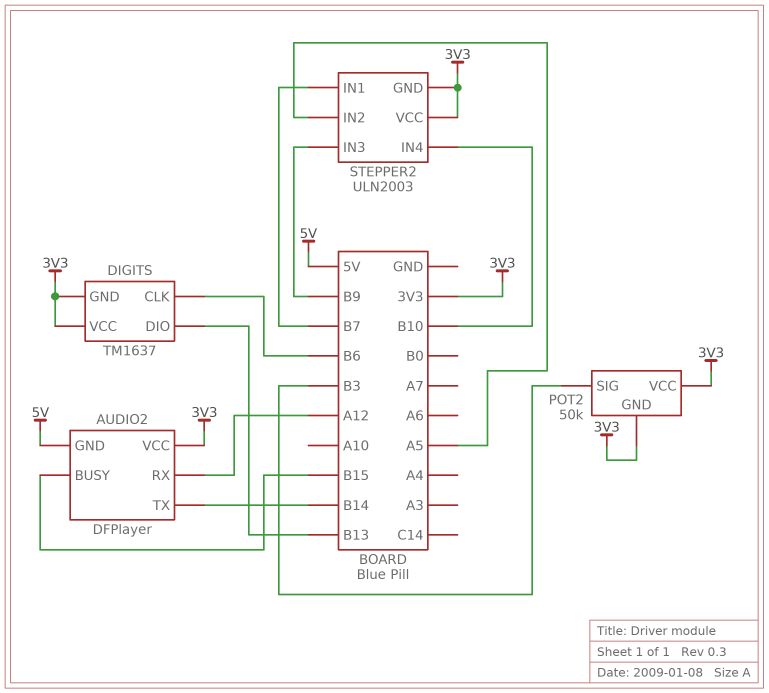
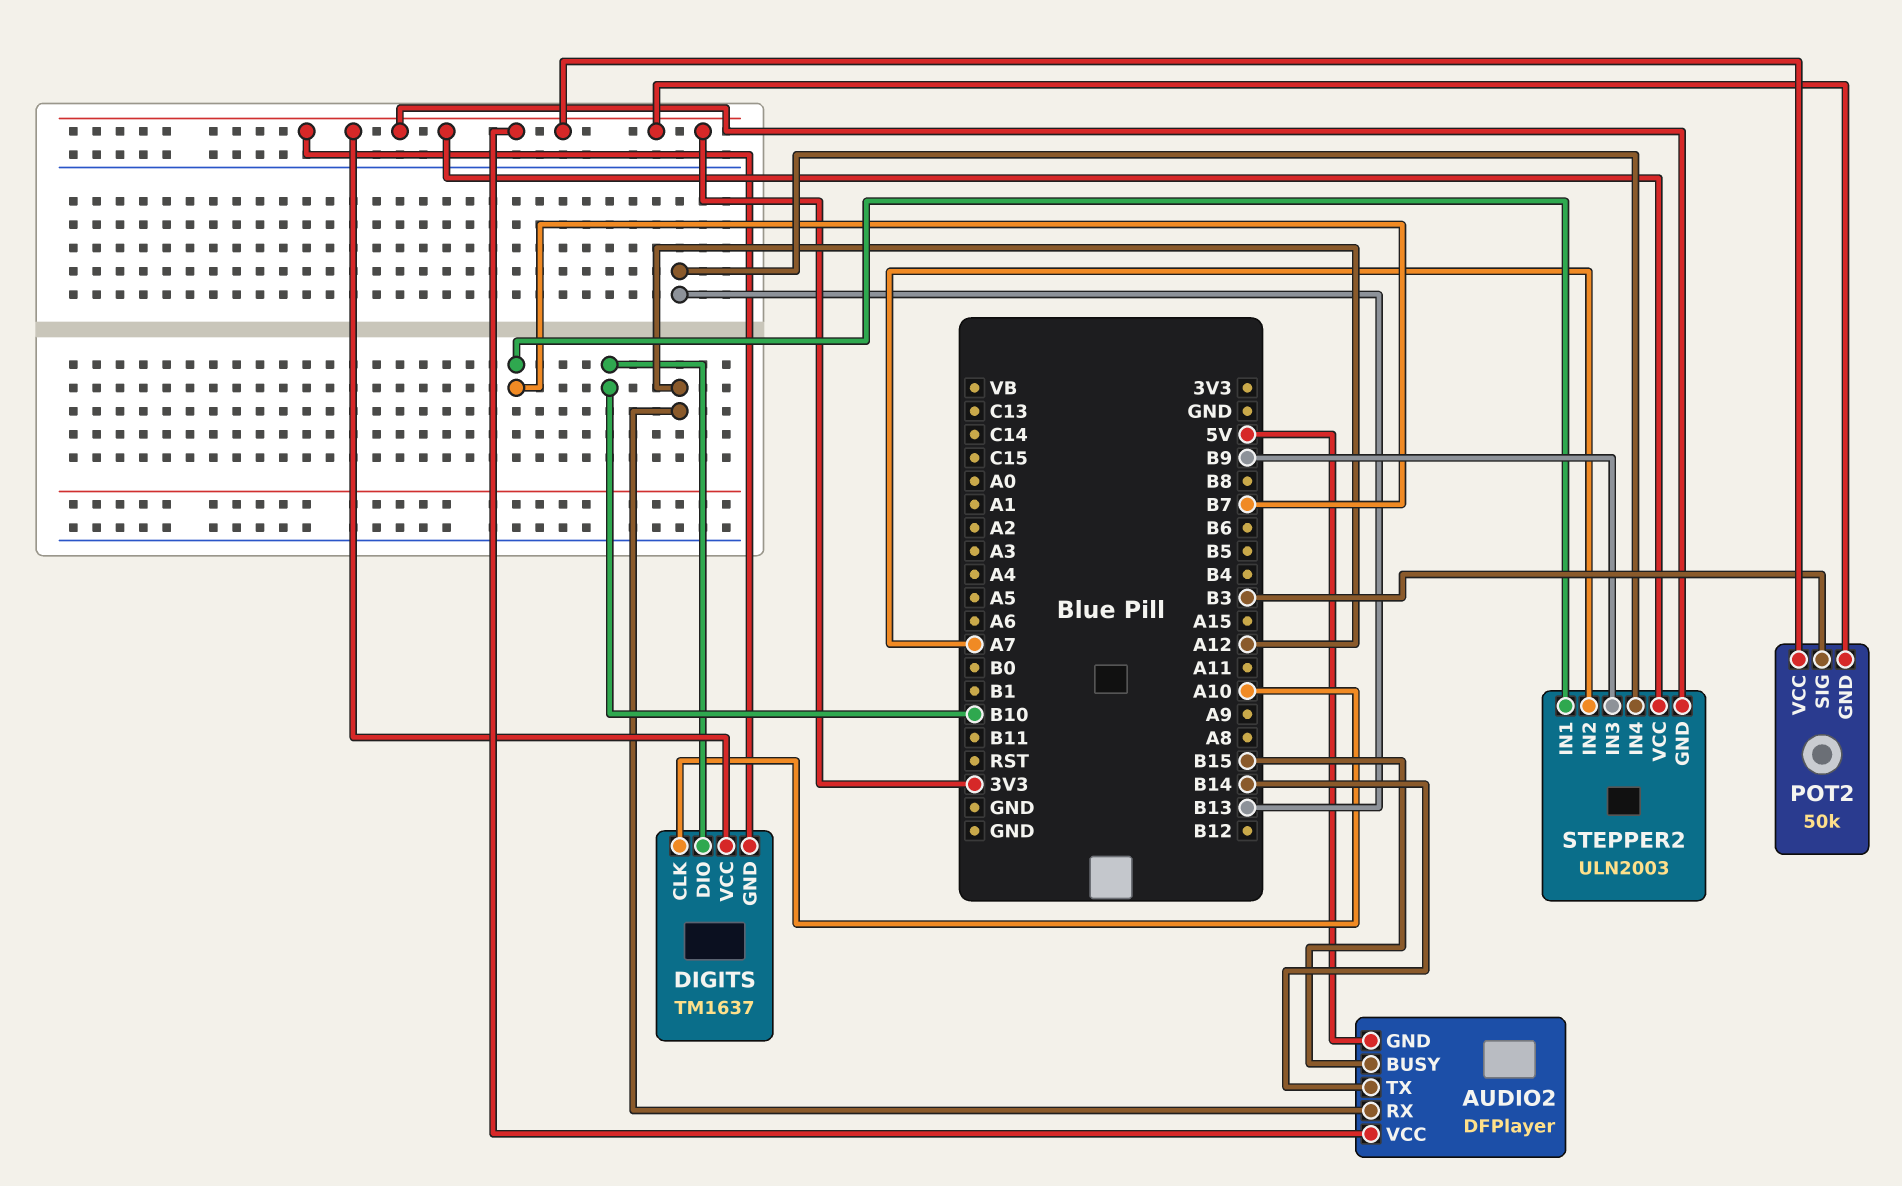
DIGITS pin CLK: B6 -> A10
DIGITS pin DIO: B13 -> B10
STEPPER2 pin IN2: A5 -> A7
STEPPER2 pin IN4: B10 -> B13

